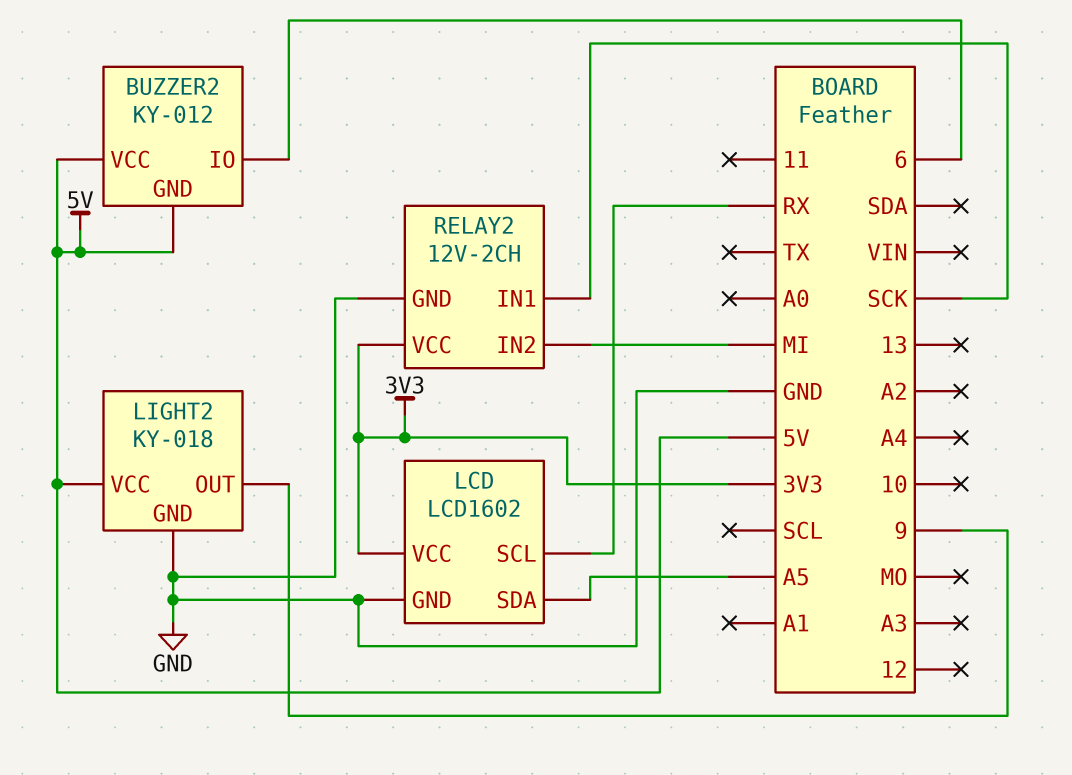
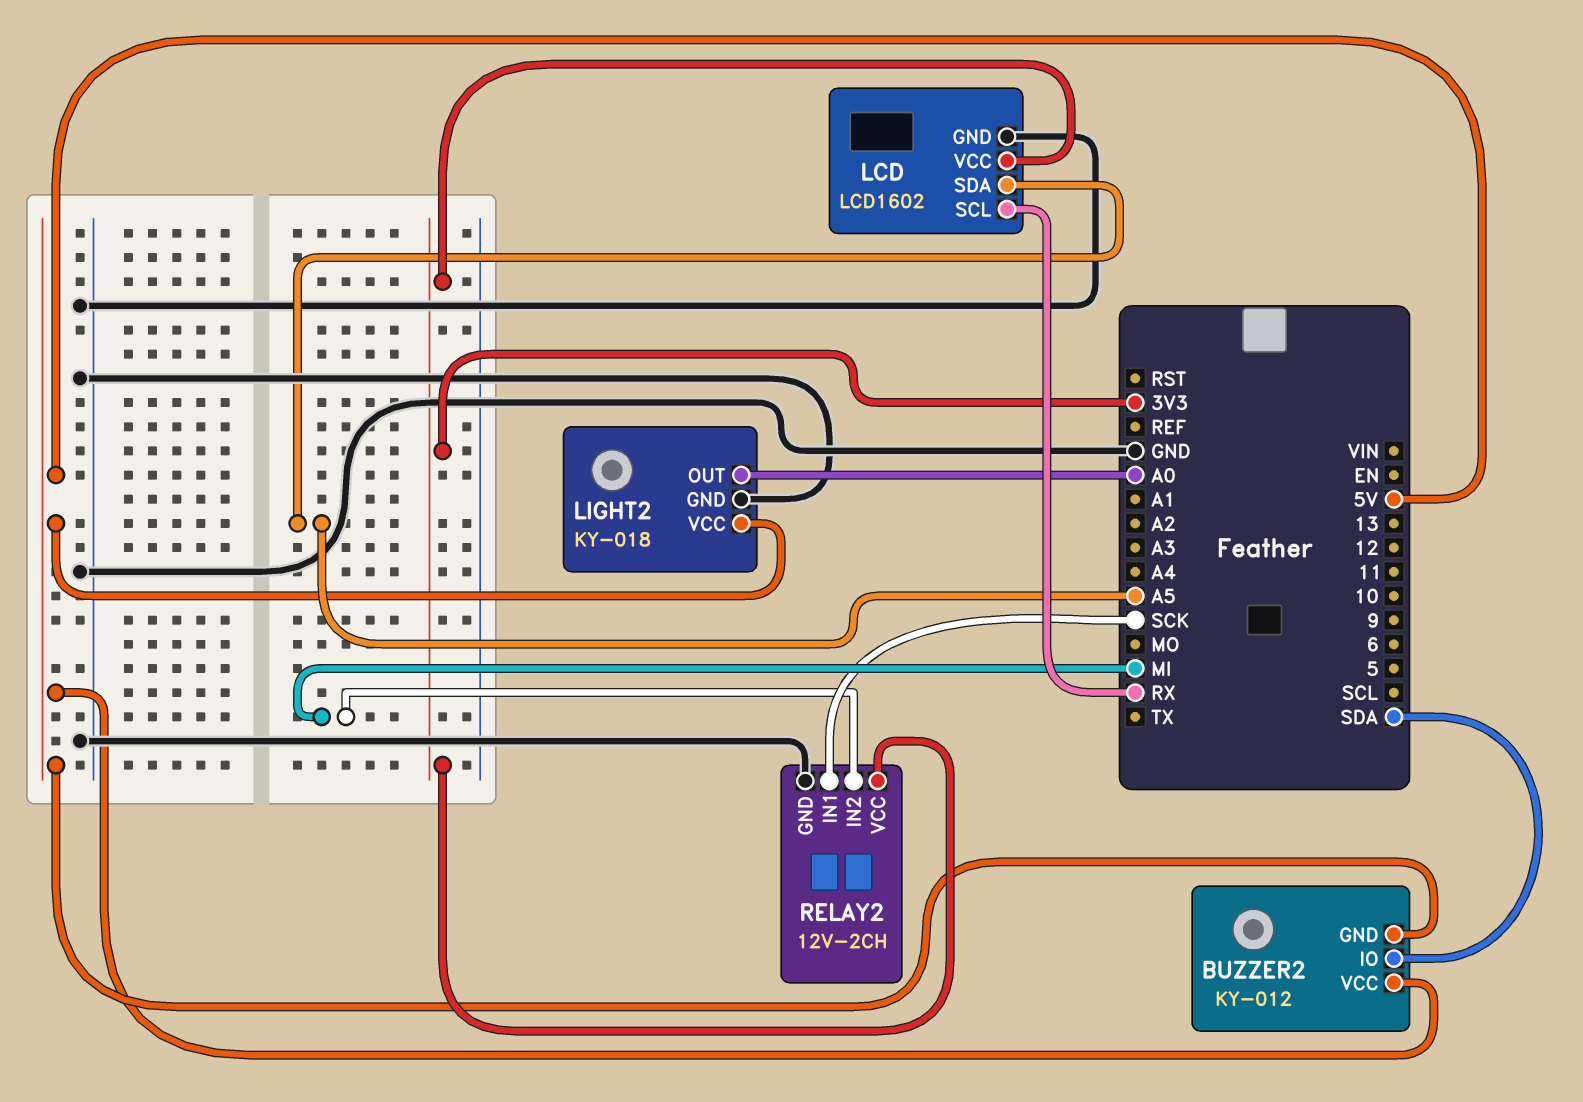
BUZZER2 pin IO: 6 -> SDA
LIGHT2 pin OUT: 9 -> A0

